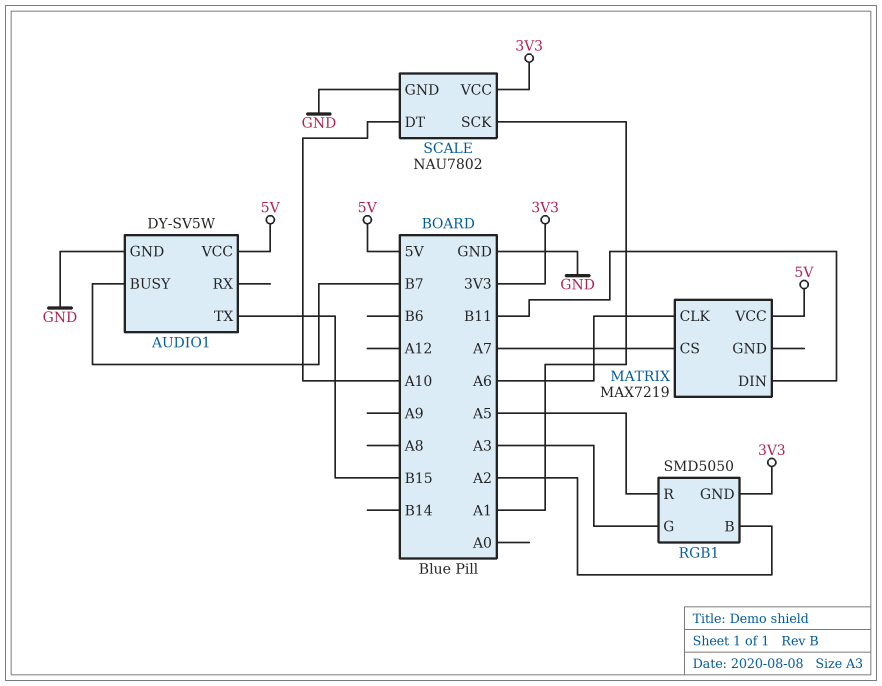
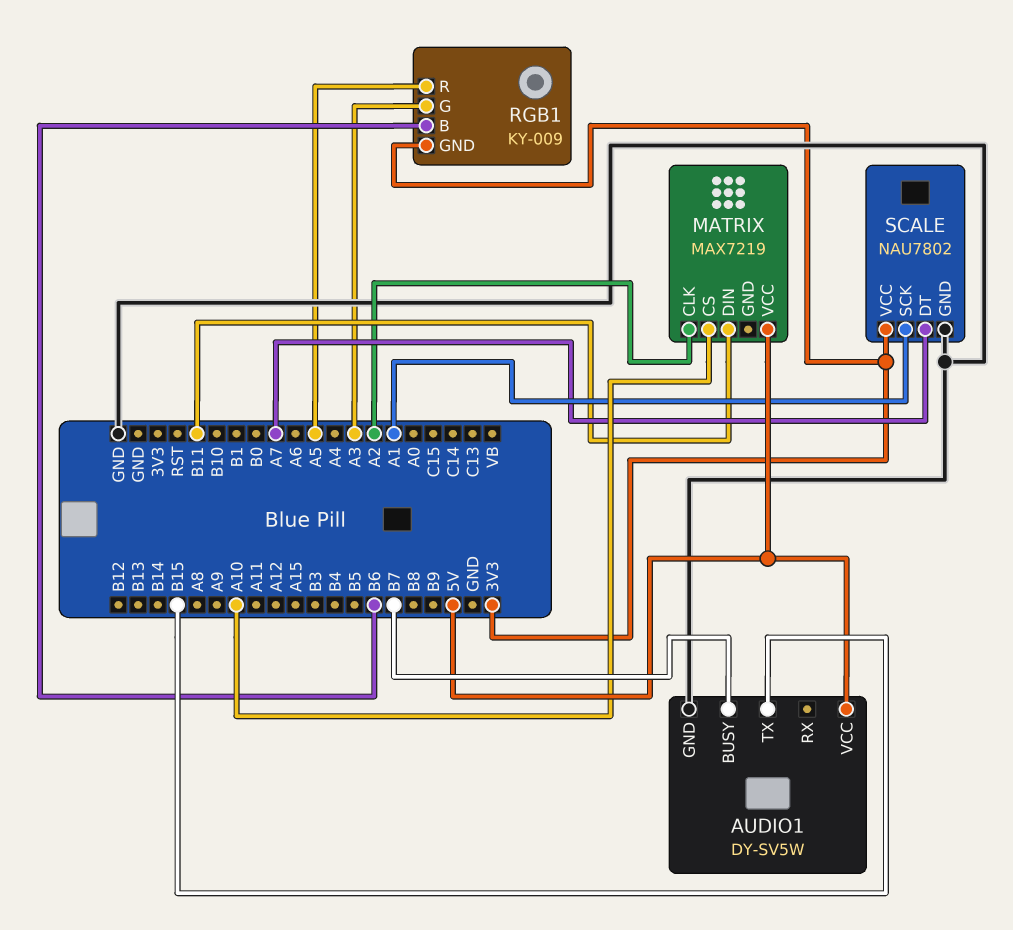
MATRIX pin CLK: A6 -> A2
MATRIX pin CS: A7 -> A10
RGB1: SMD5050 -> KY-009
RGB1 pin B: A2 -> B6
SCALE pin DT: A10 -> A7

